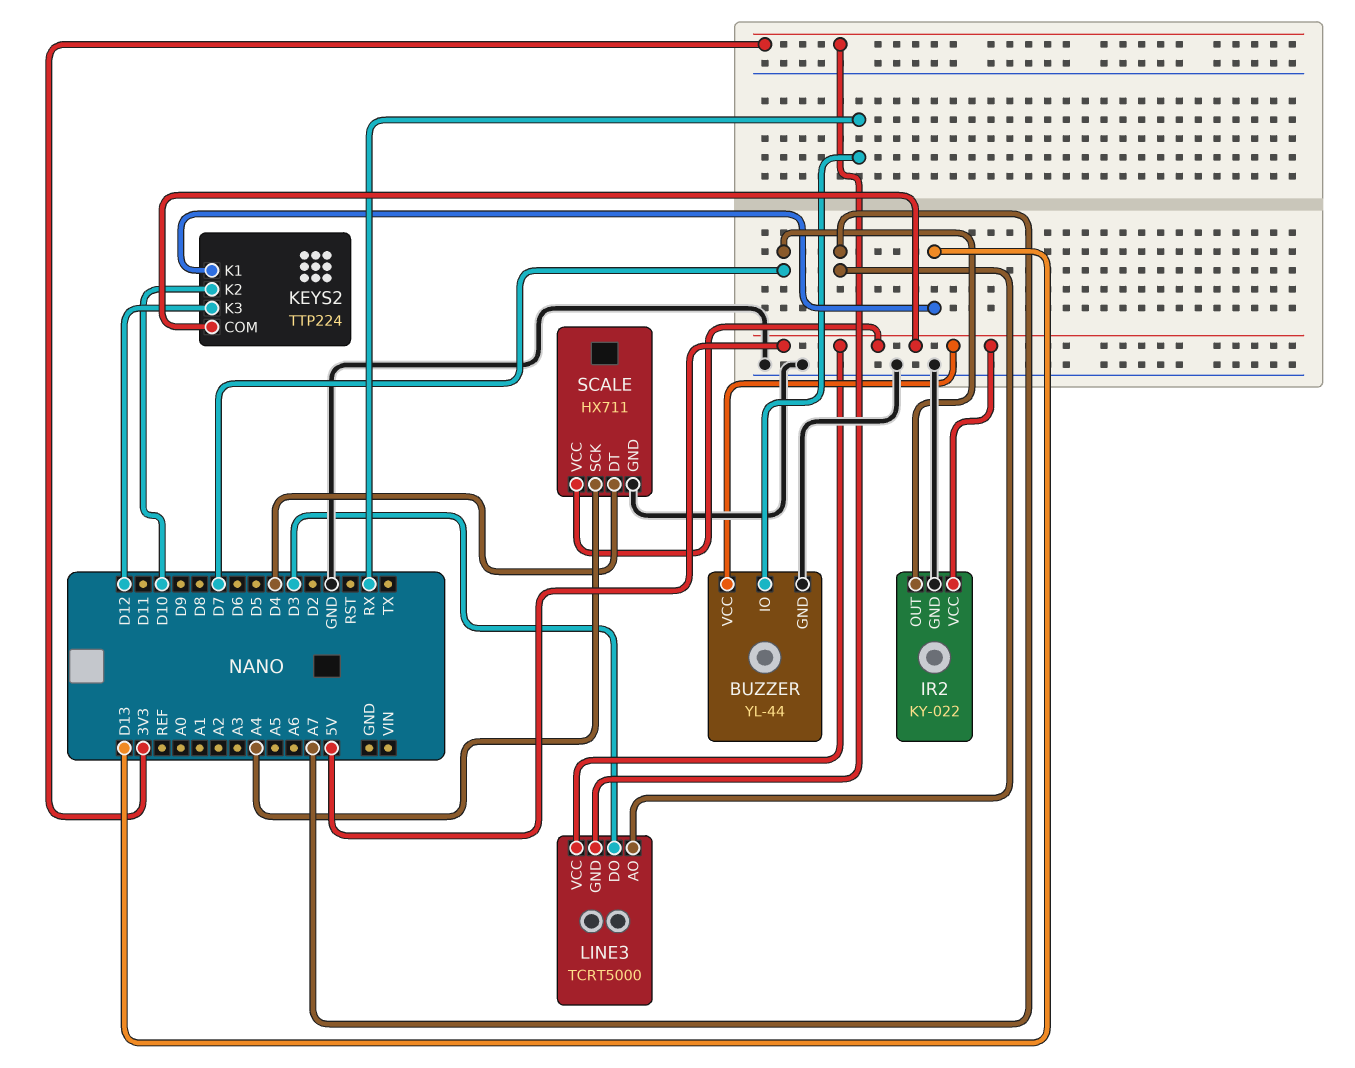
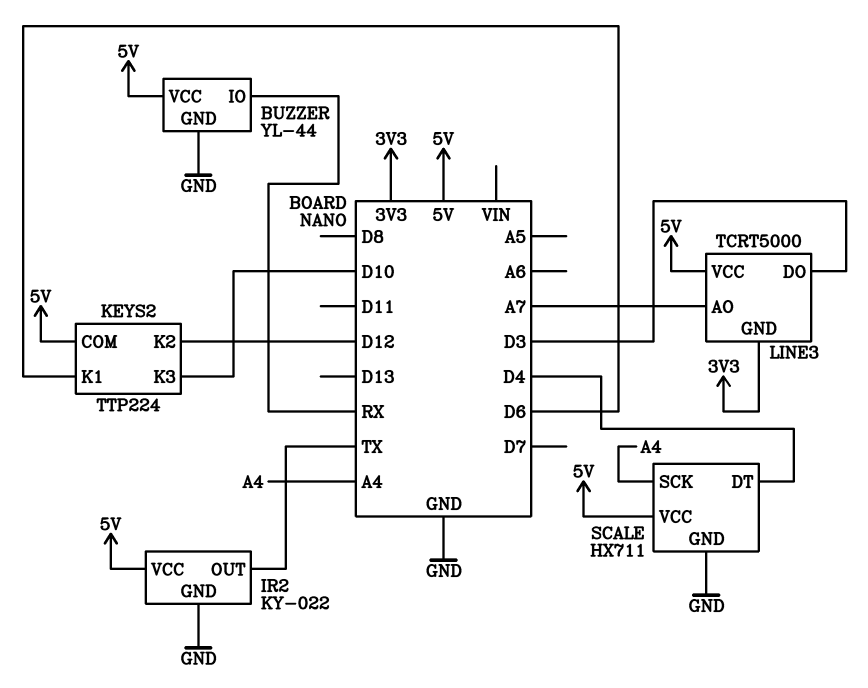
IR2 pin OUT: D7 -> TX
KEYS2 pin K1: D13 -> D6
KEYS2 pin K2: D10 -> D12
KEYS2 pin K3: D12 -> D10

